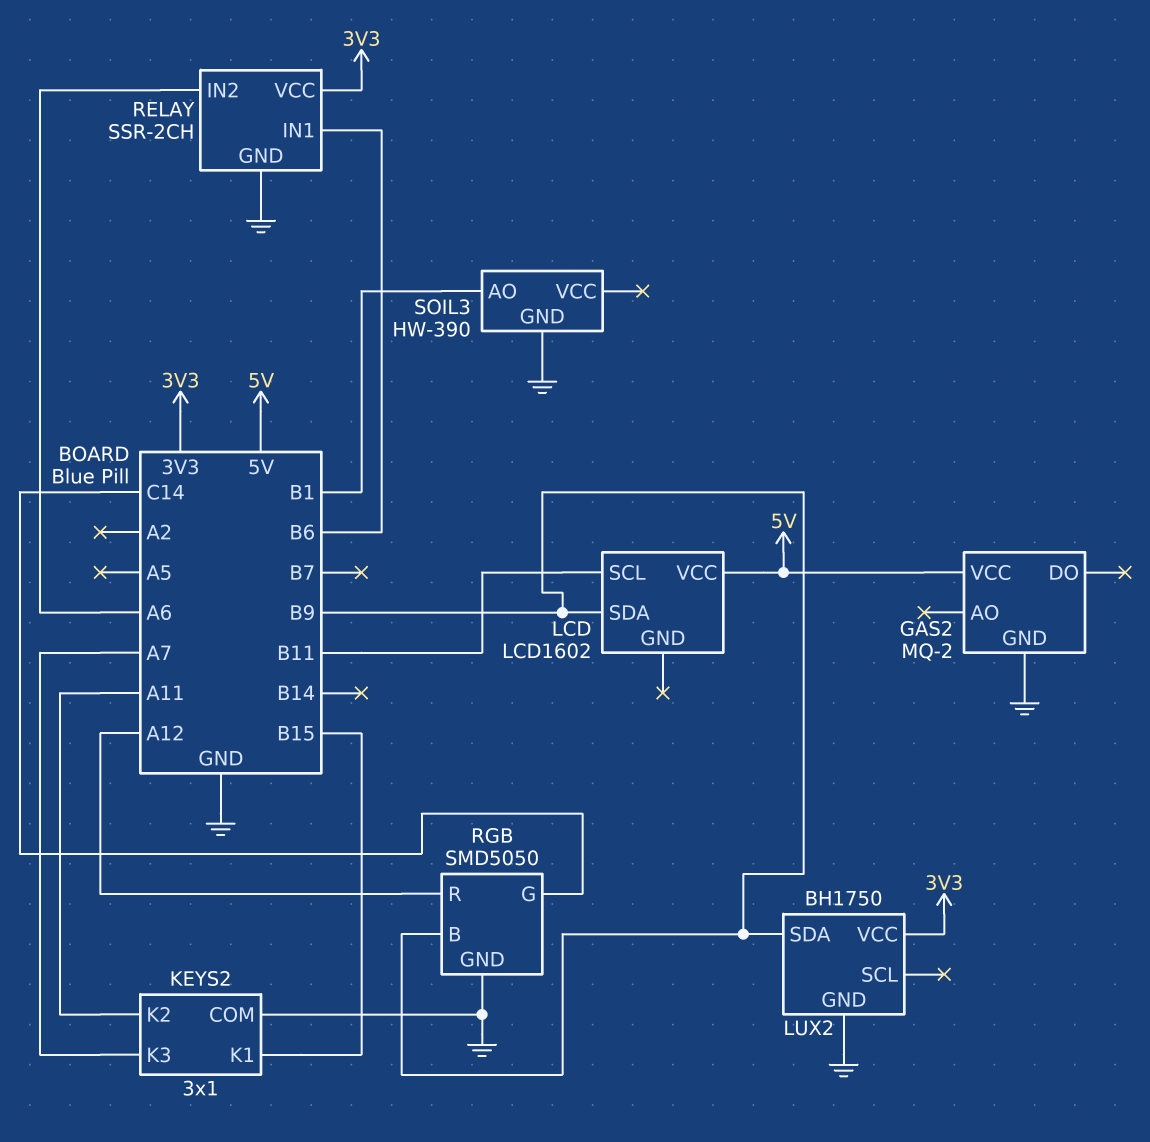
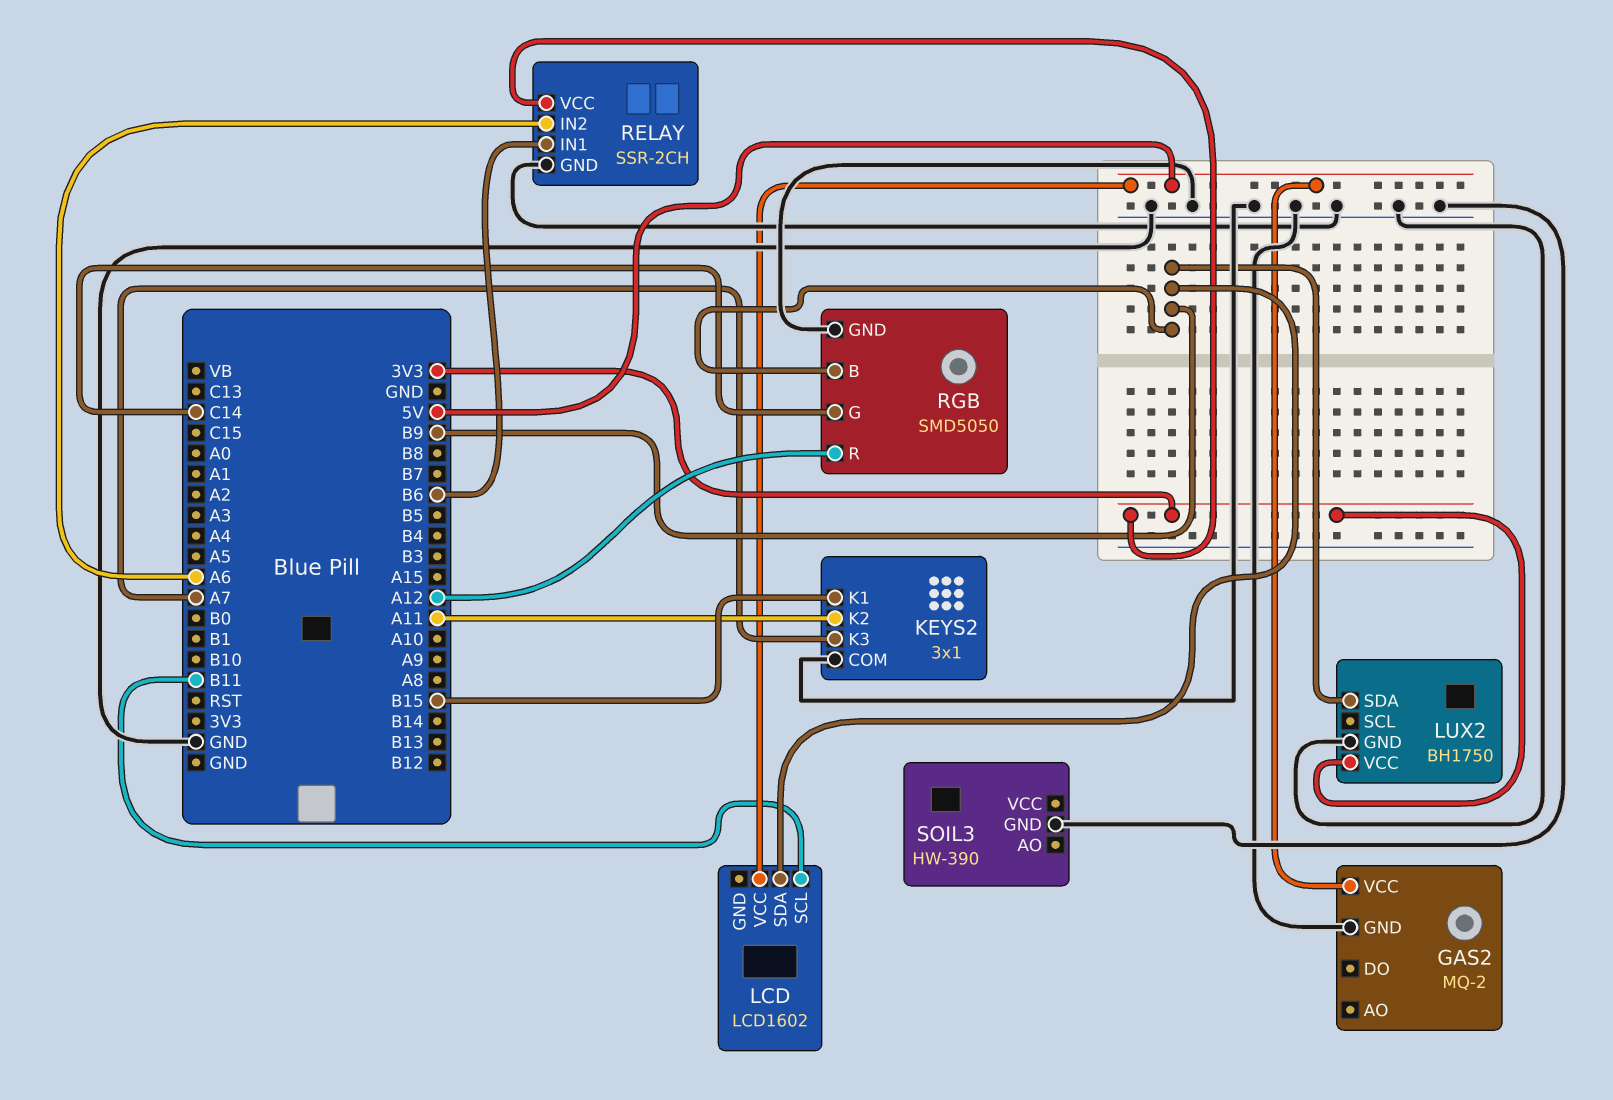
SOIL3 pin AO: B1 -> none

